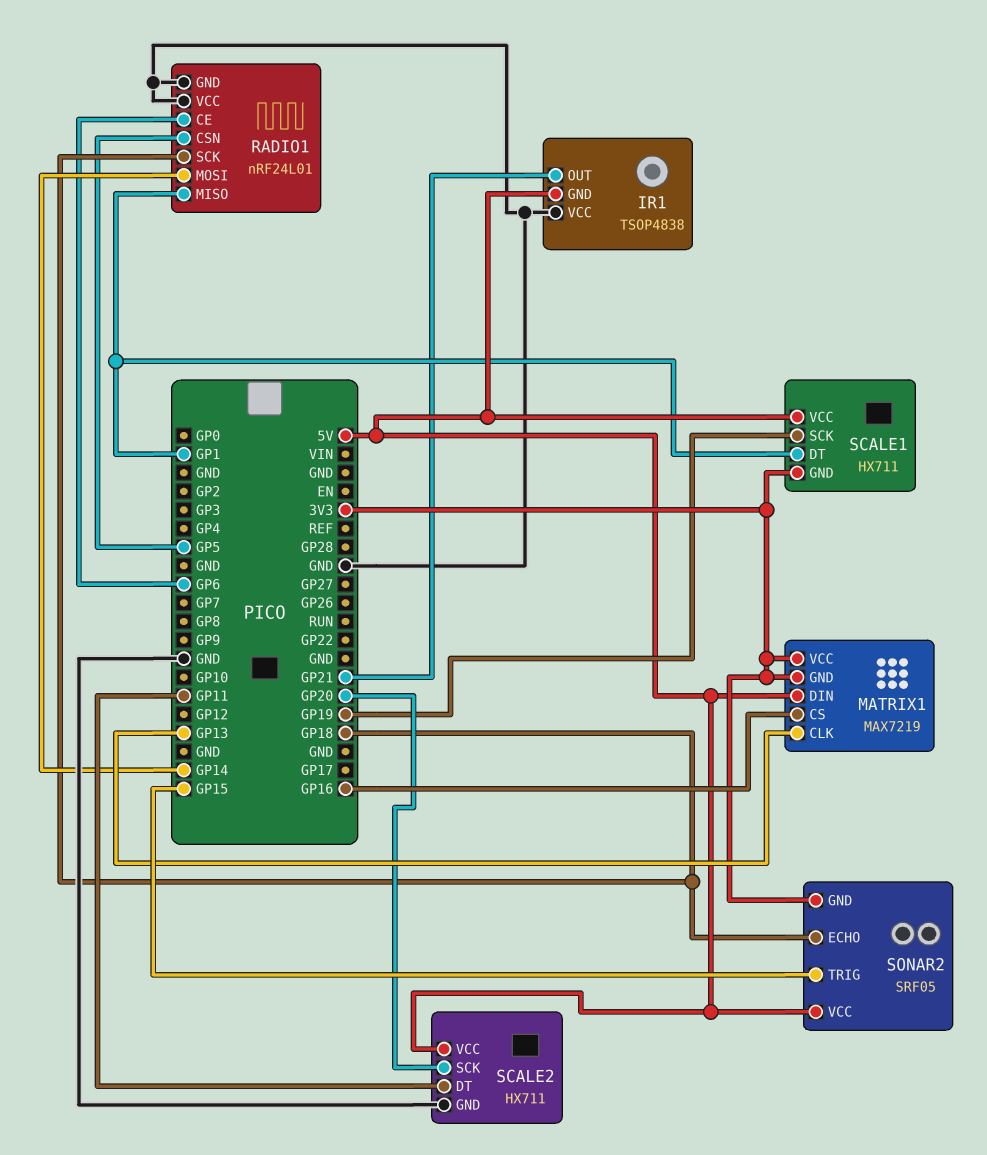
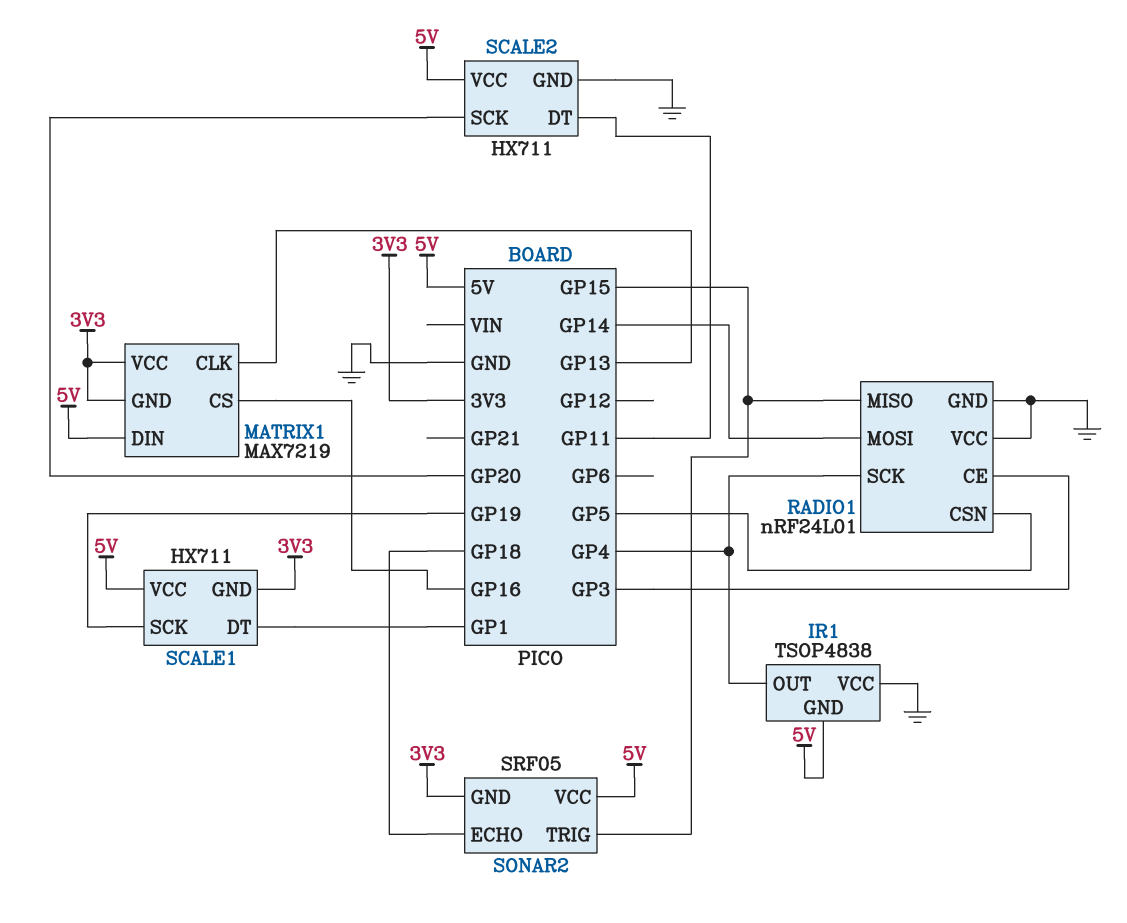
IR1 pin OUT: GP21 -> GP4
RADIO1 pin CE: GP6 -> GP3
RADIO1 pin MISO: GP1 -> GP15
RADIO1 pin SCK: GP18 -> GP4

